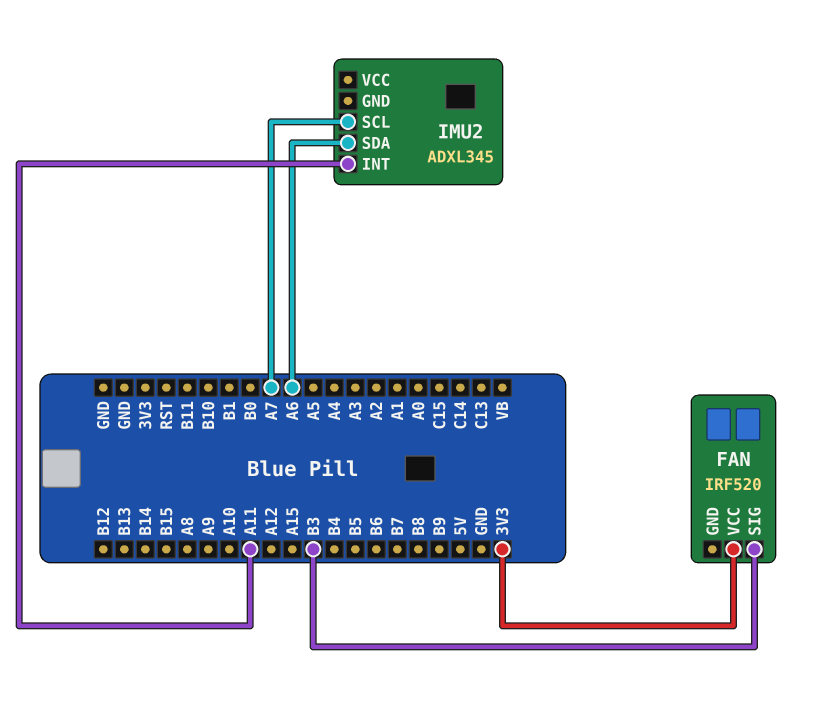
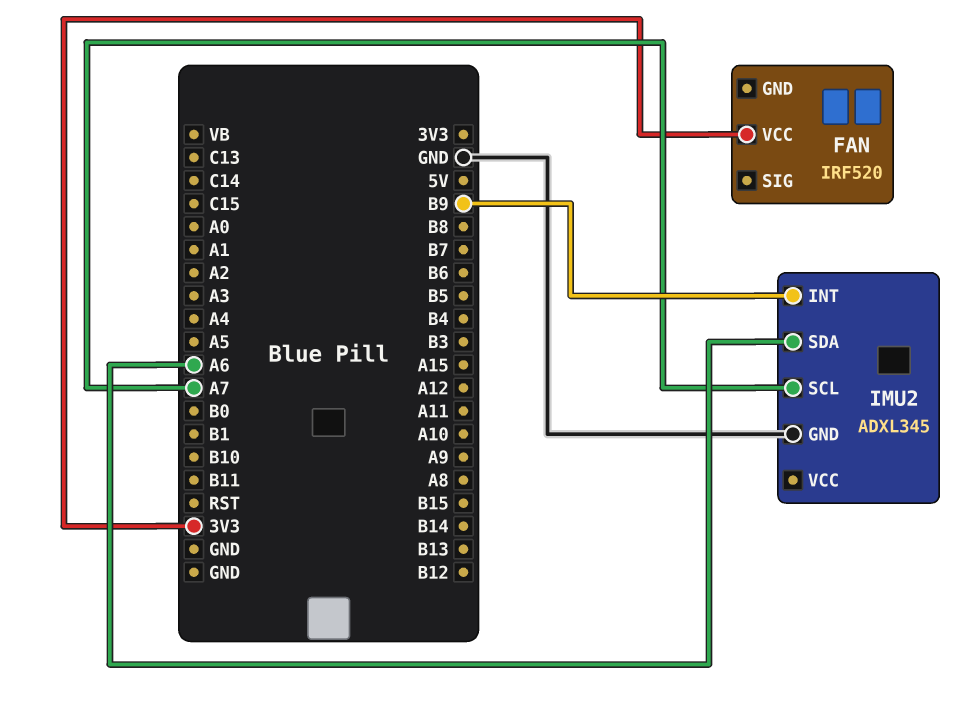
FAN pin SIG: B3 -> none
IMU2 pin GND: none -> GND
IMU2 pin INT: A11 -> B9

